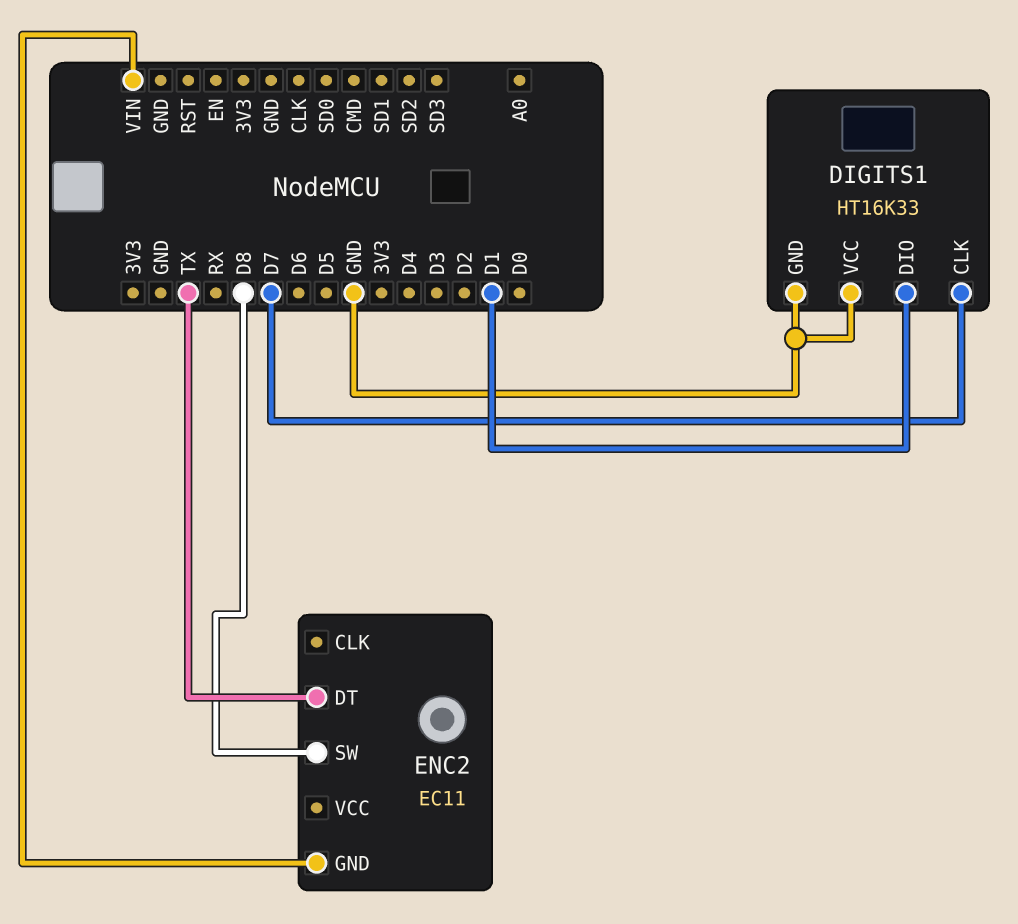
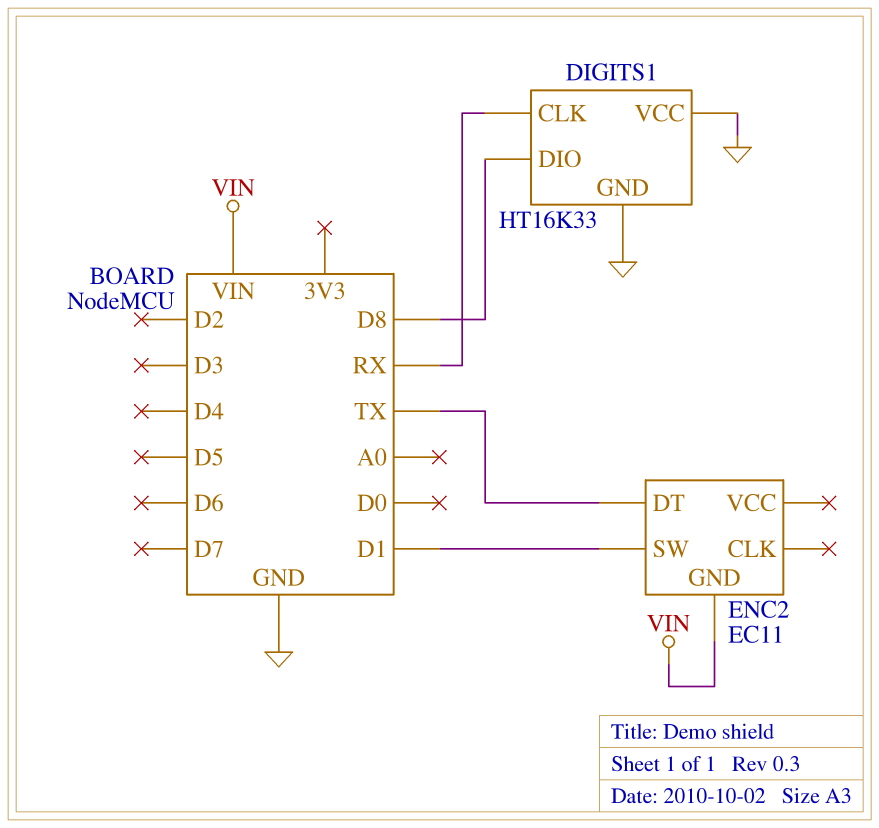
DIGITS1 pin CLK: D7 -> RX
DIGITS1 pin DIO: D1 -> D8
ENC2 pin SW: D8 -> D1

